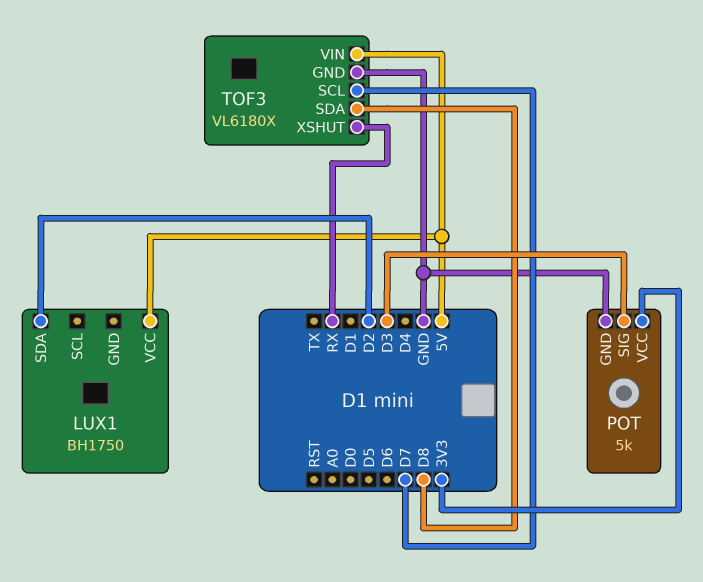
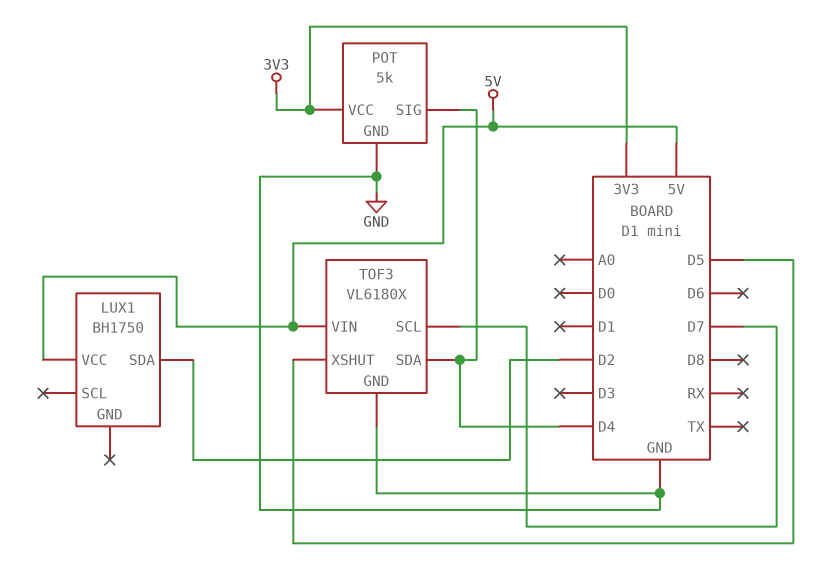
POT pin SIG: D3 -> D4
TOF3 pin SDA: D8 -> D4
TOF3 pin XSHUT: RX -> D5

